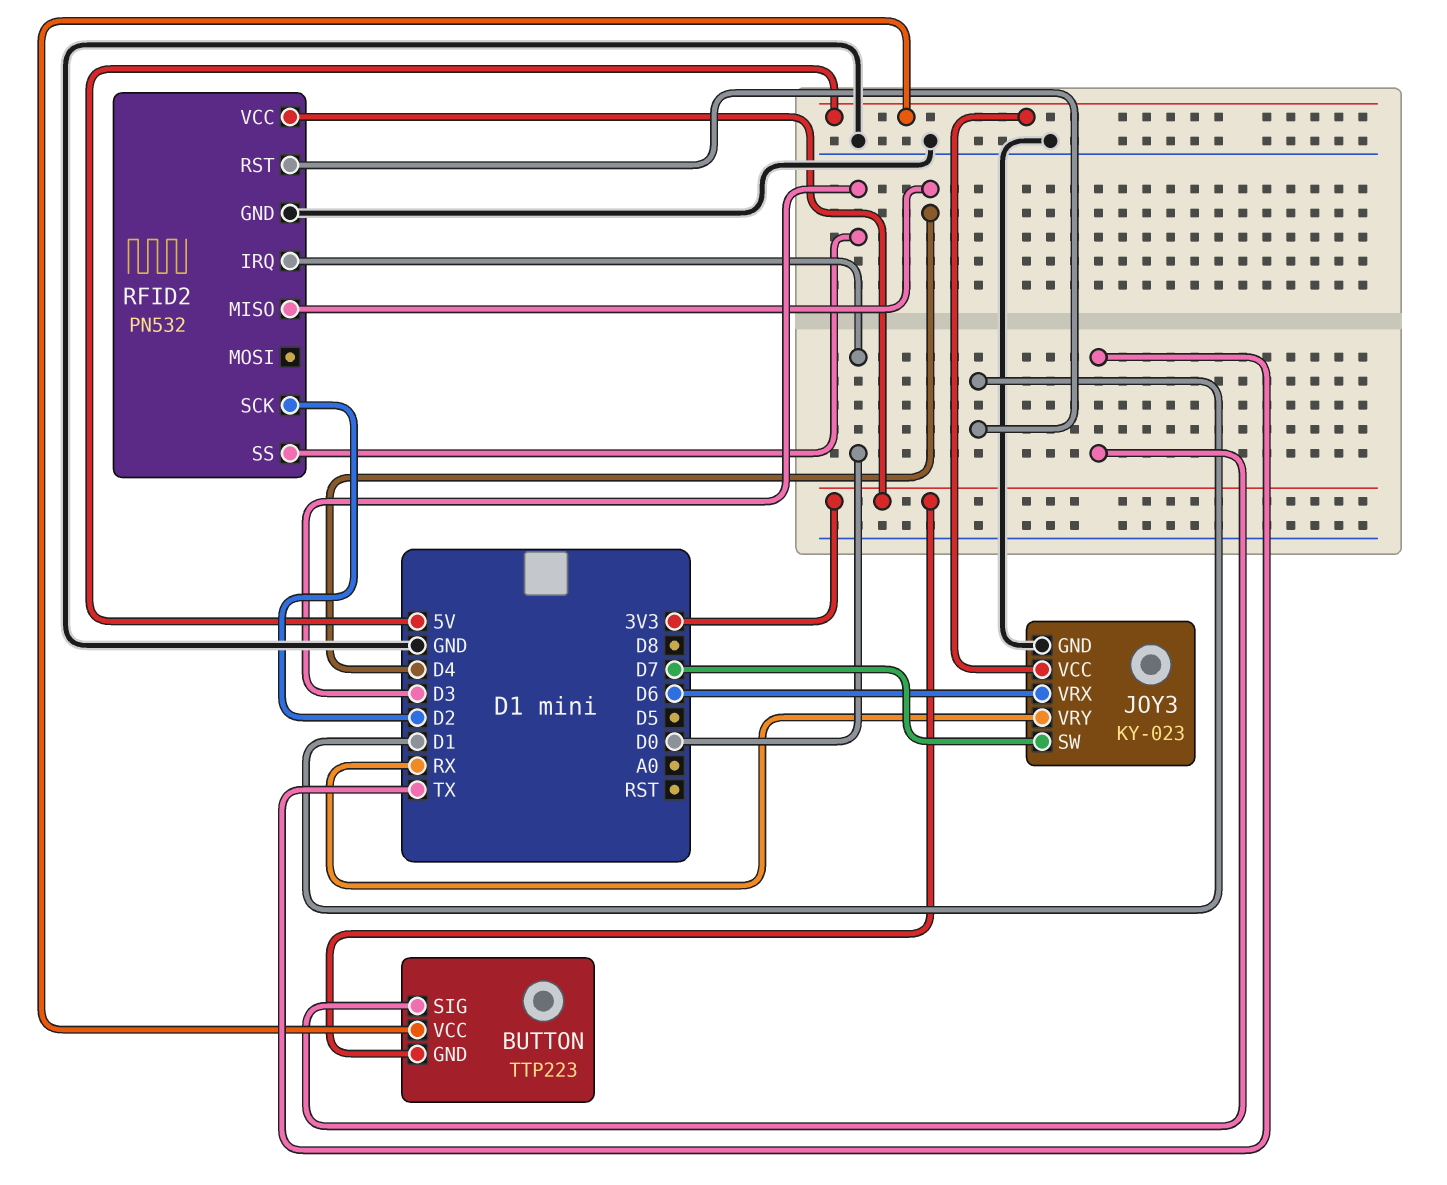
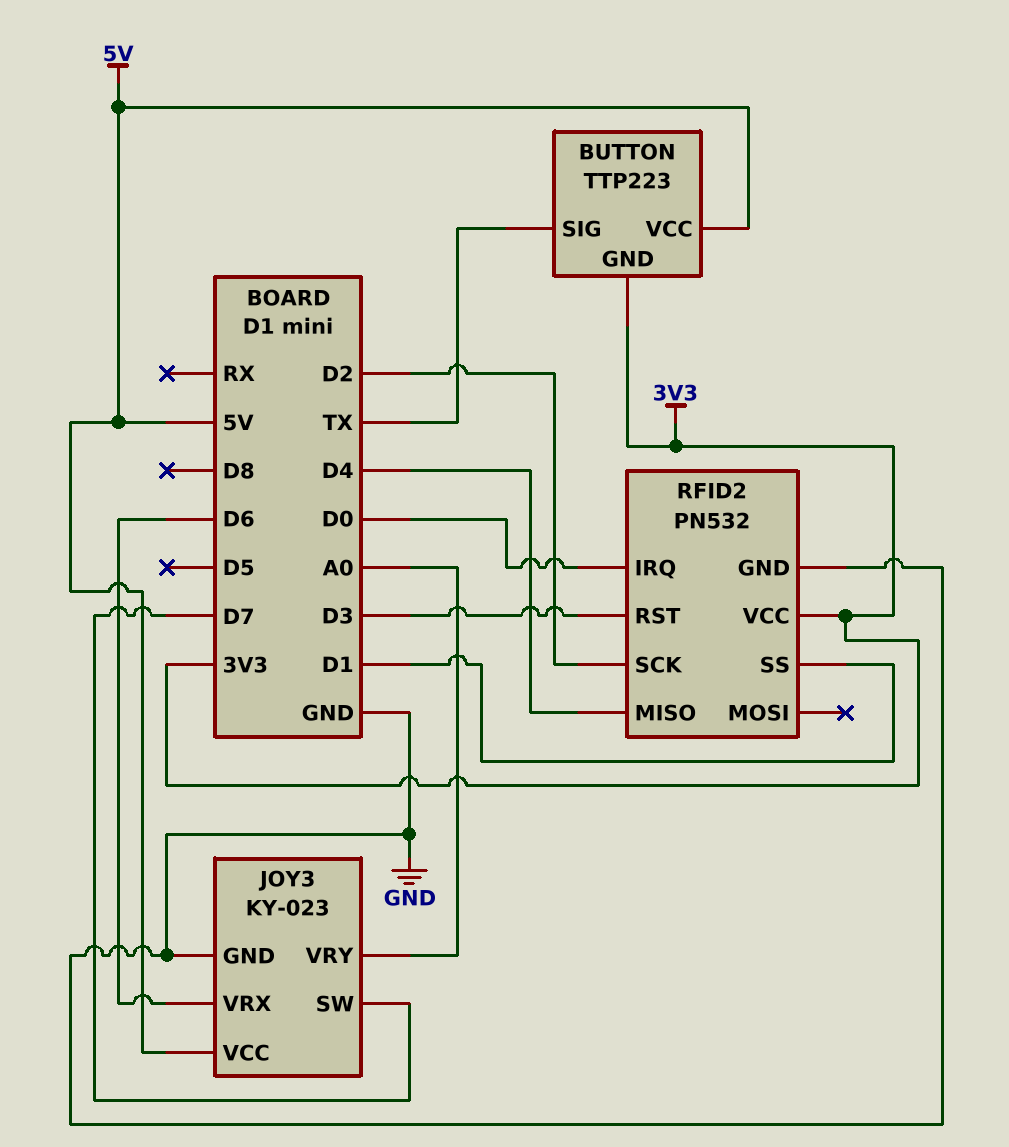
JOY3 pin VRY: RX -> A0
RFID2 pin RST: D1 -> D3
RFID2 pin SS: D3 -> D1

